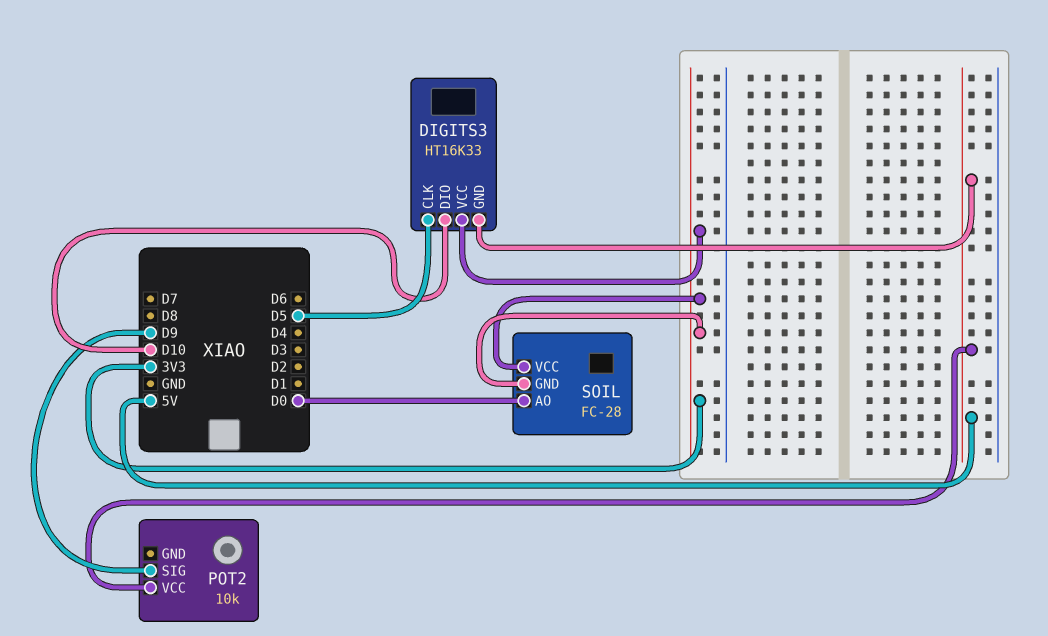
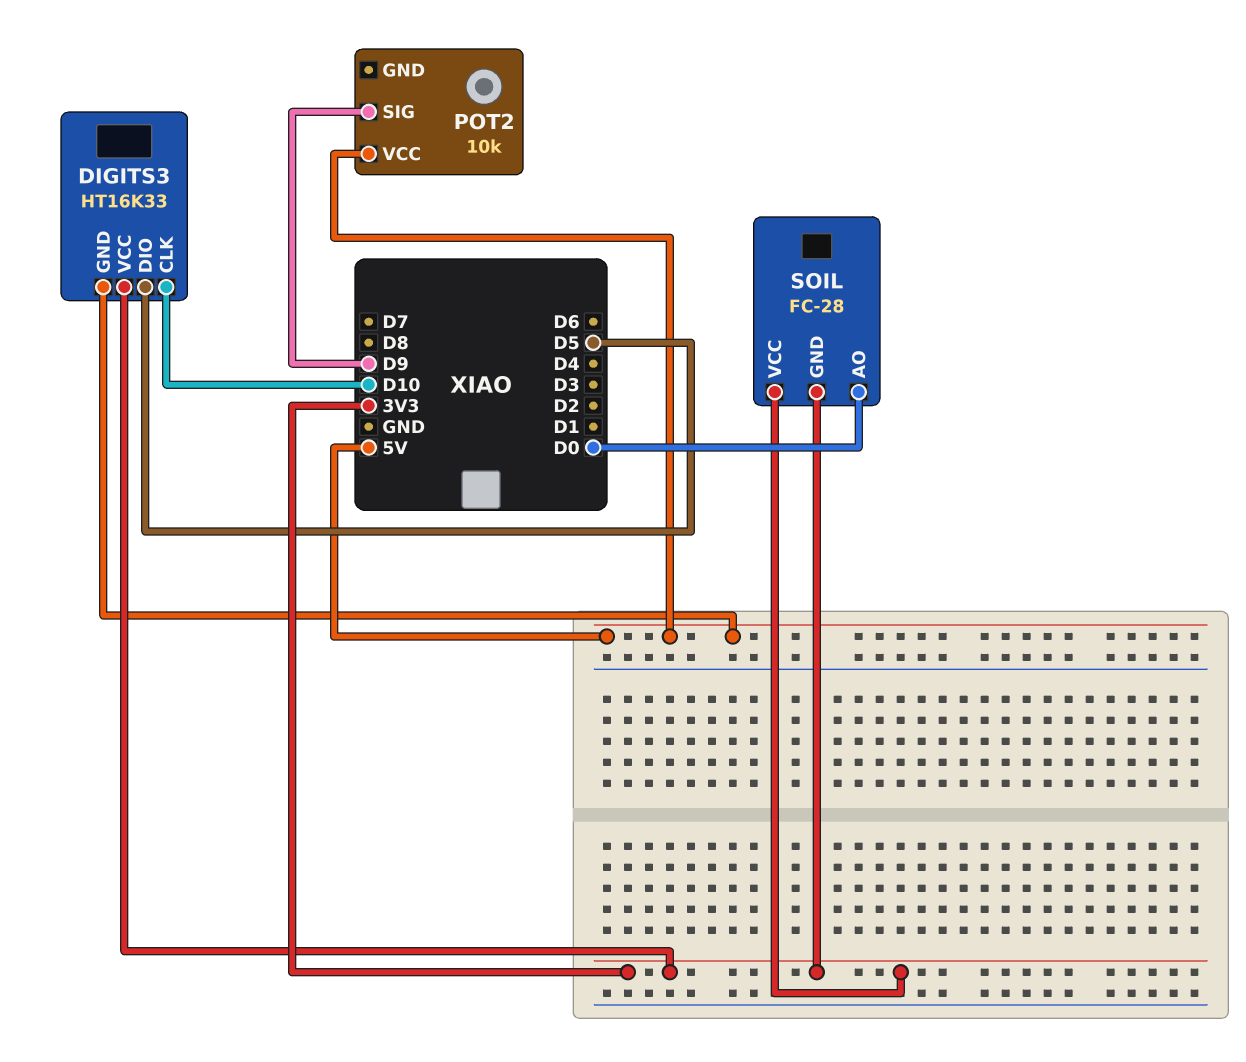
DIGITS3 pin CLK: D5 -> D10
DIGITS3 pin DIO: D10 -> D5

